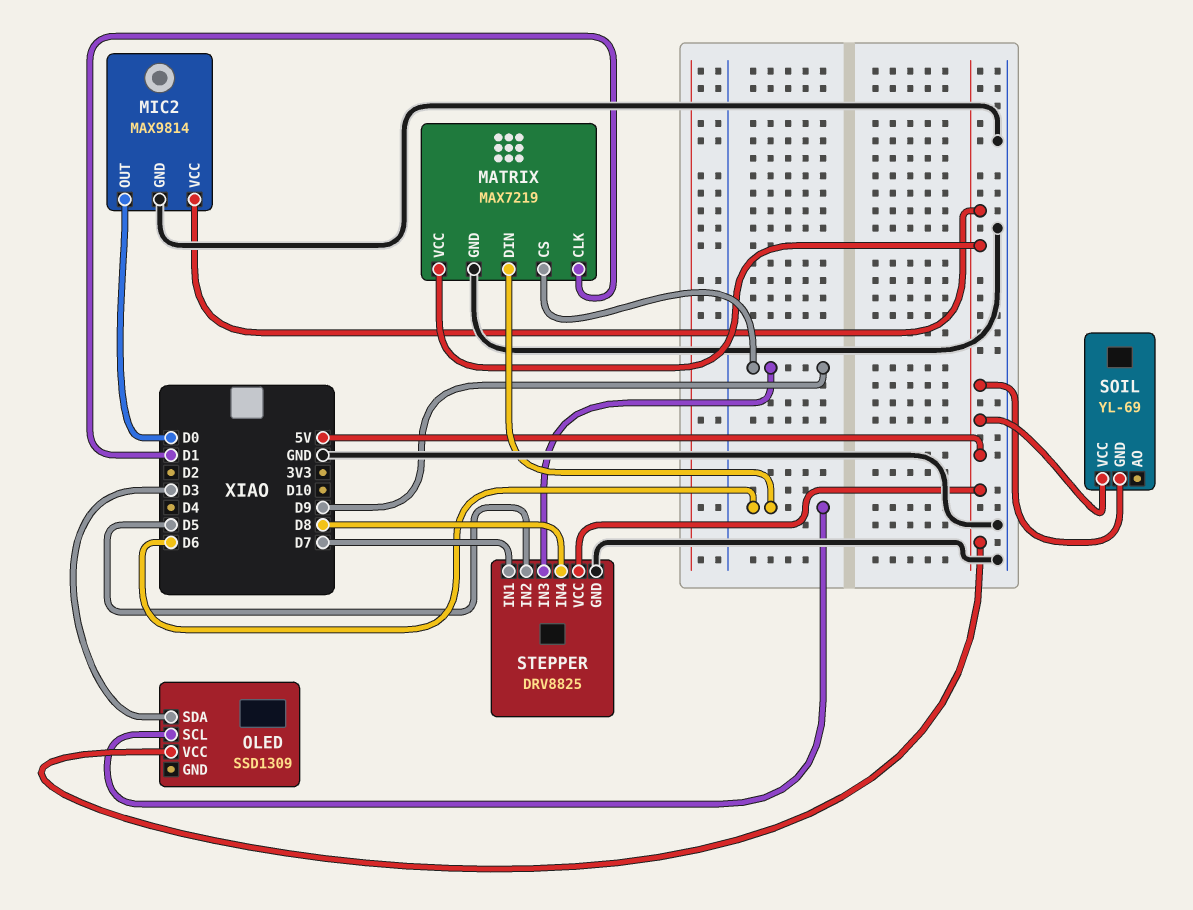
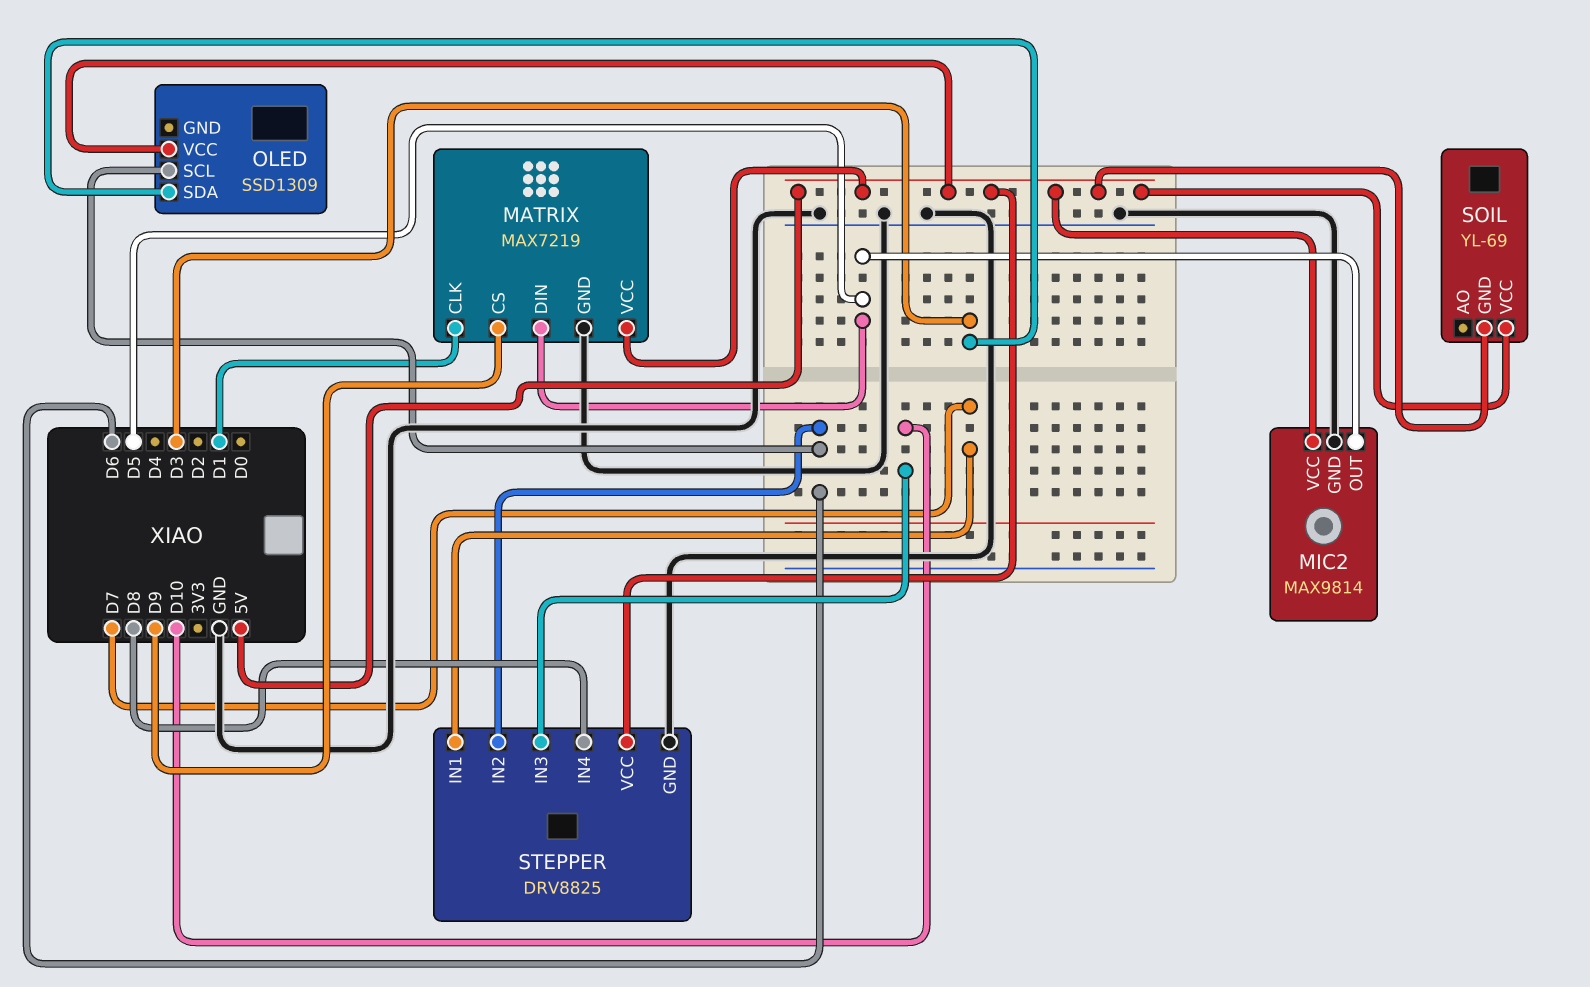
MATRIX pin DIN: D6 -> D5
MIC2 pin OUT: D0 -> D5
STEPPER pin IN2: D5 -> D6
STEPPER pin IN3: D9 -> D10

